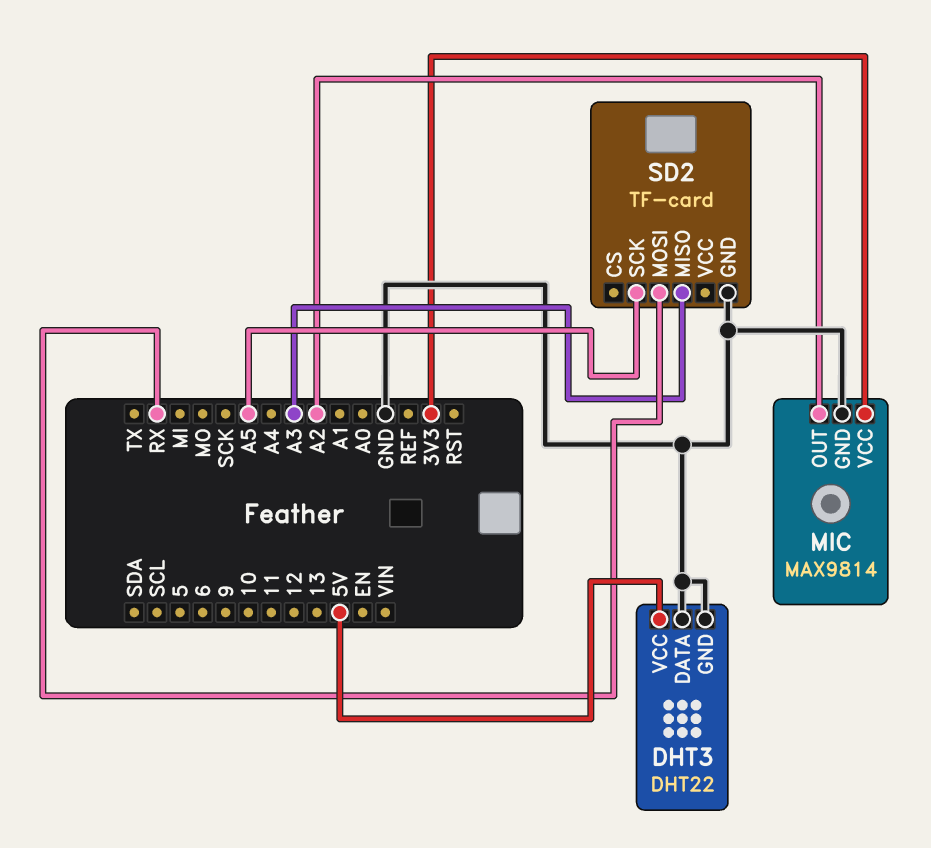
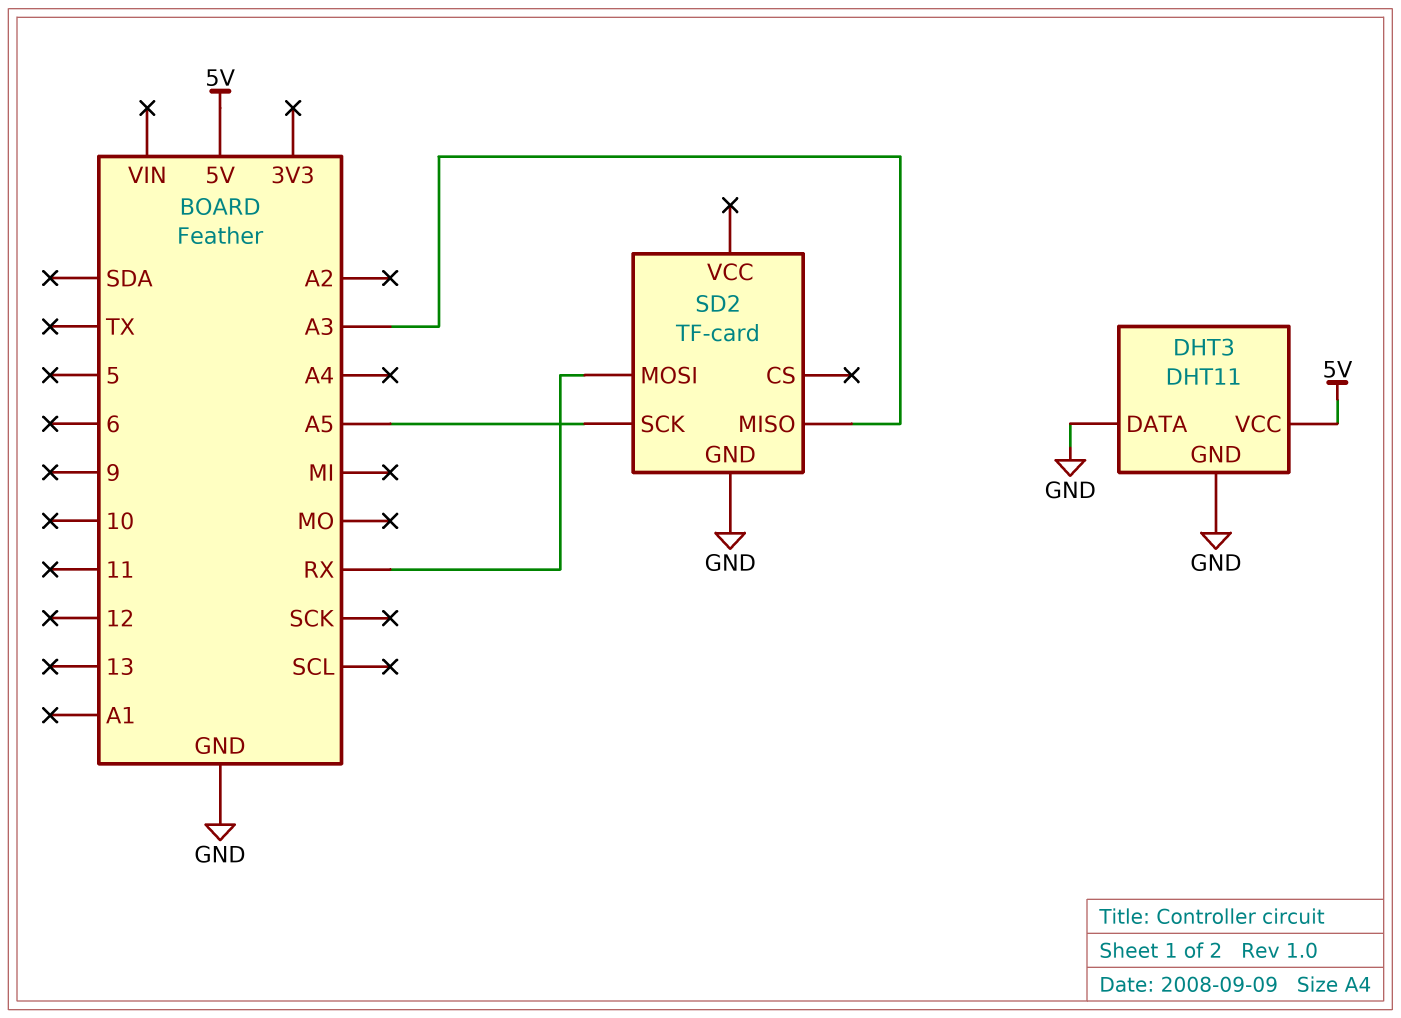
DHT3: DHT22 -> DHT11
MIC: MAX9814 -> none
MIC pin GND: GND -> none
MIC pin OUT: A2 -> none
MIC pin VCC: 3V3 -> none

